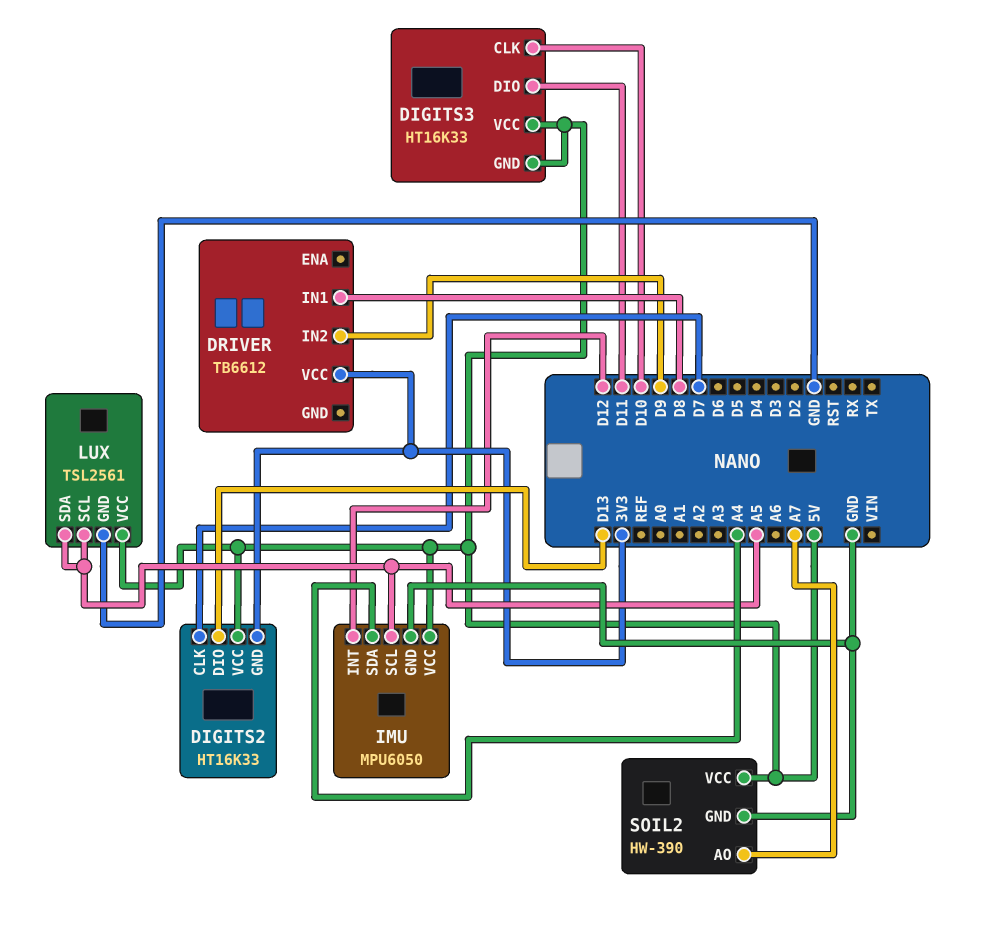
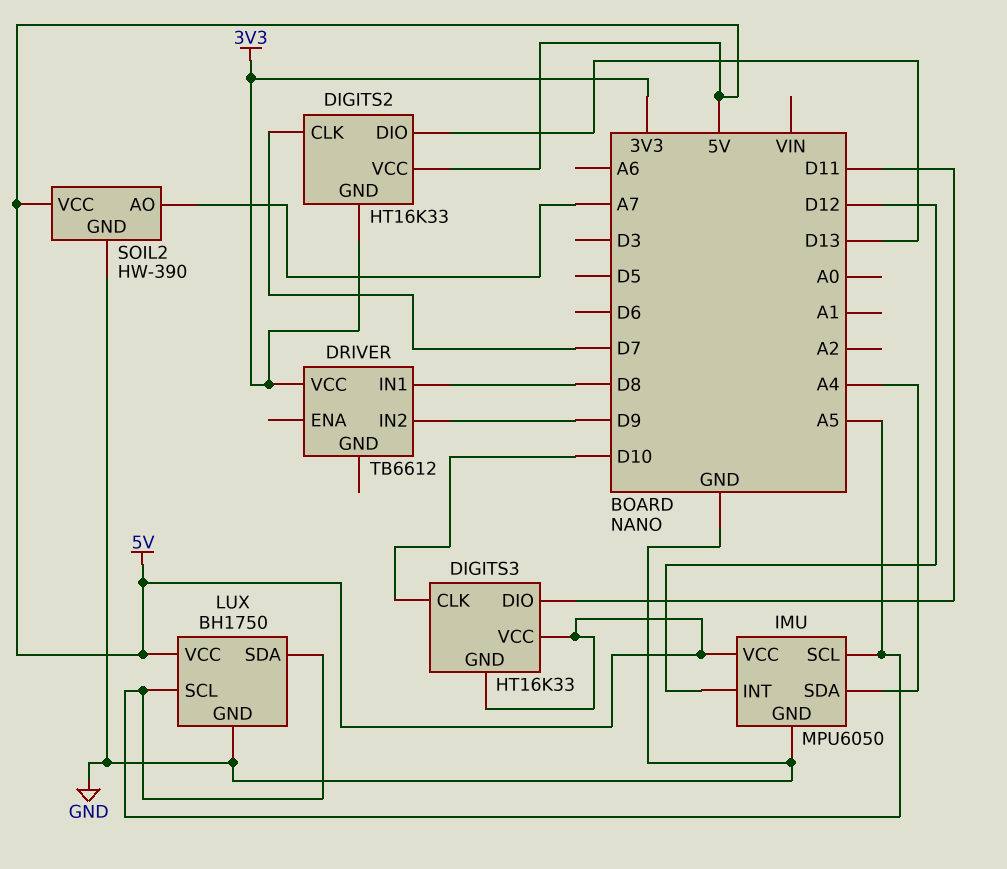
LUX: TSL2561 -> BH1750

